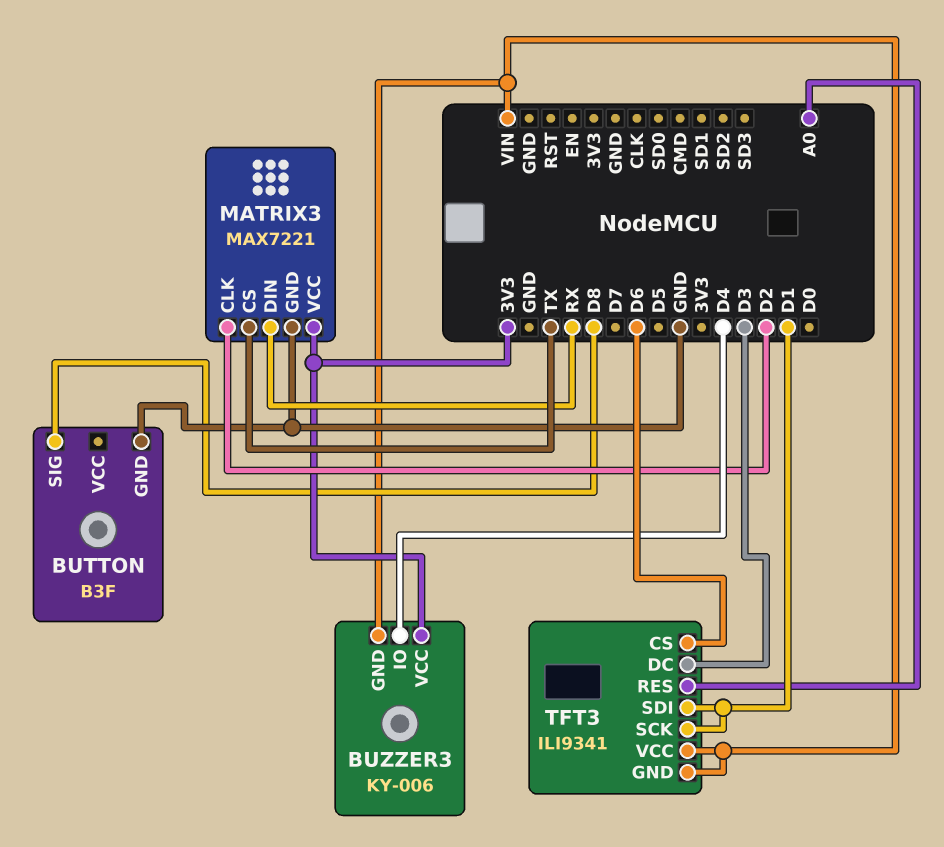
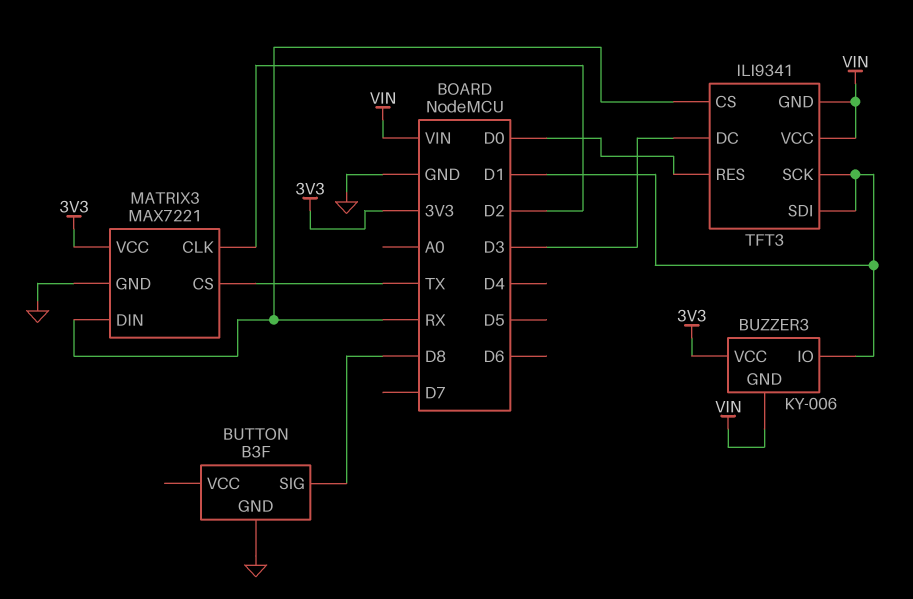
BUZZER3 pin IO: D4 -> D1
TFT3 pin CS: D6 -> RX
TFT3 pin RES: A0 -> D0

